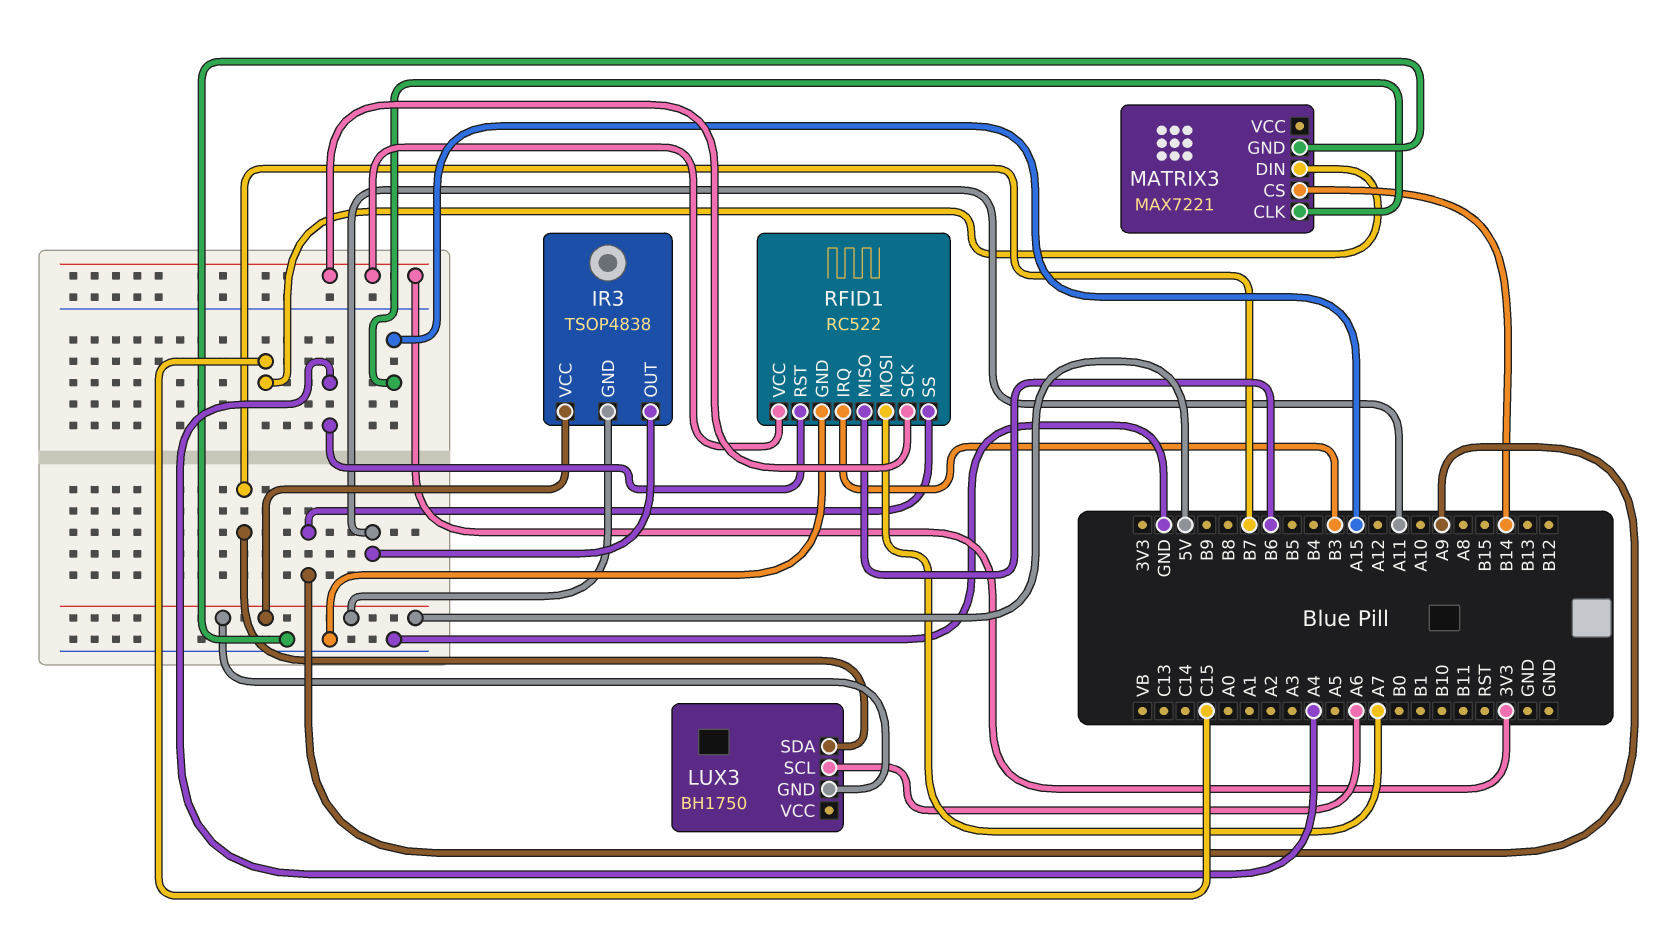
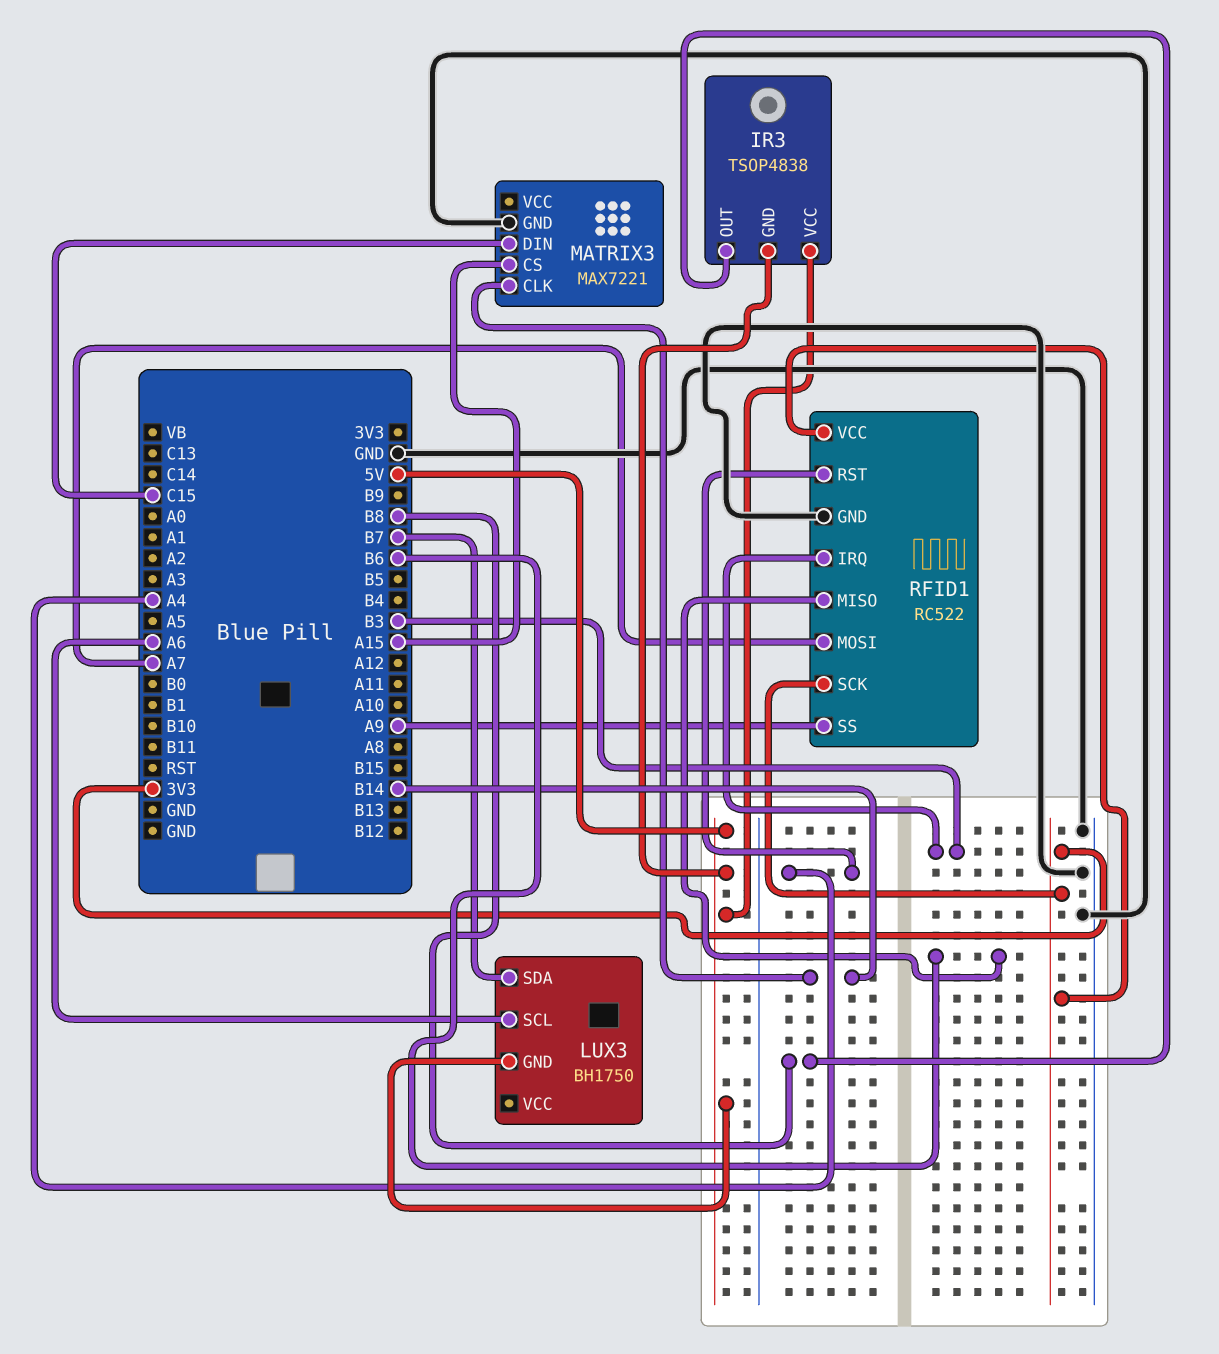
IR3 pin OUT: A11 -> B8
MATRIX3 pin CLK: A15 -> B14
MATRIX3 pin CS: B14 -> A15

